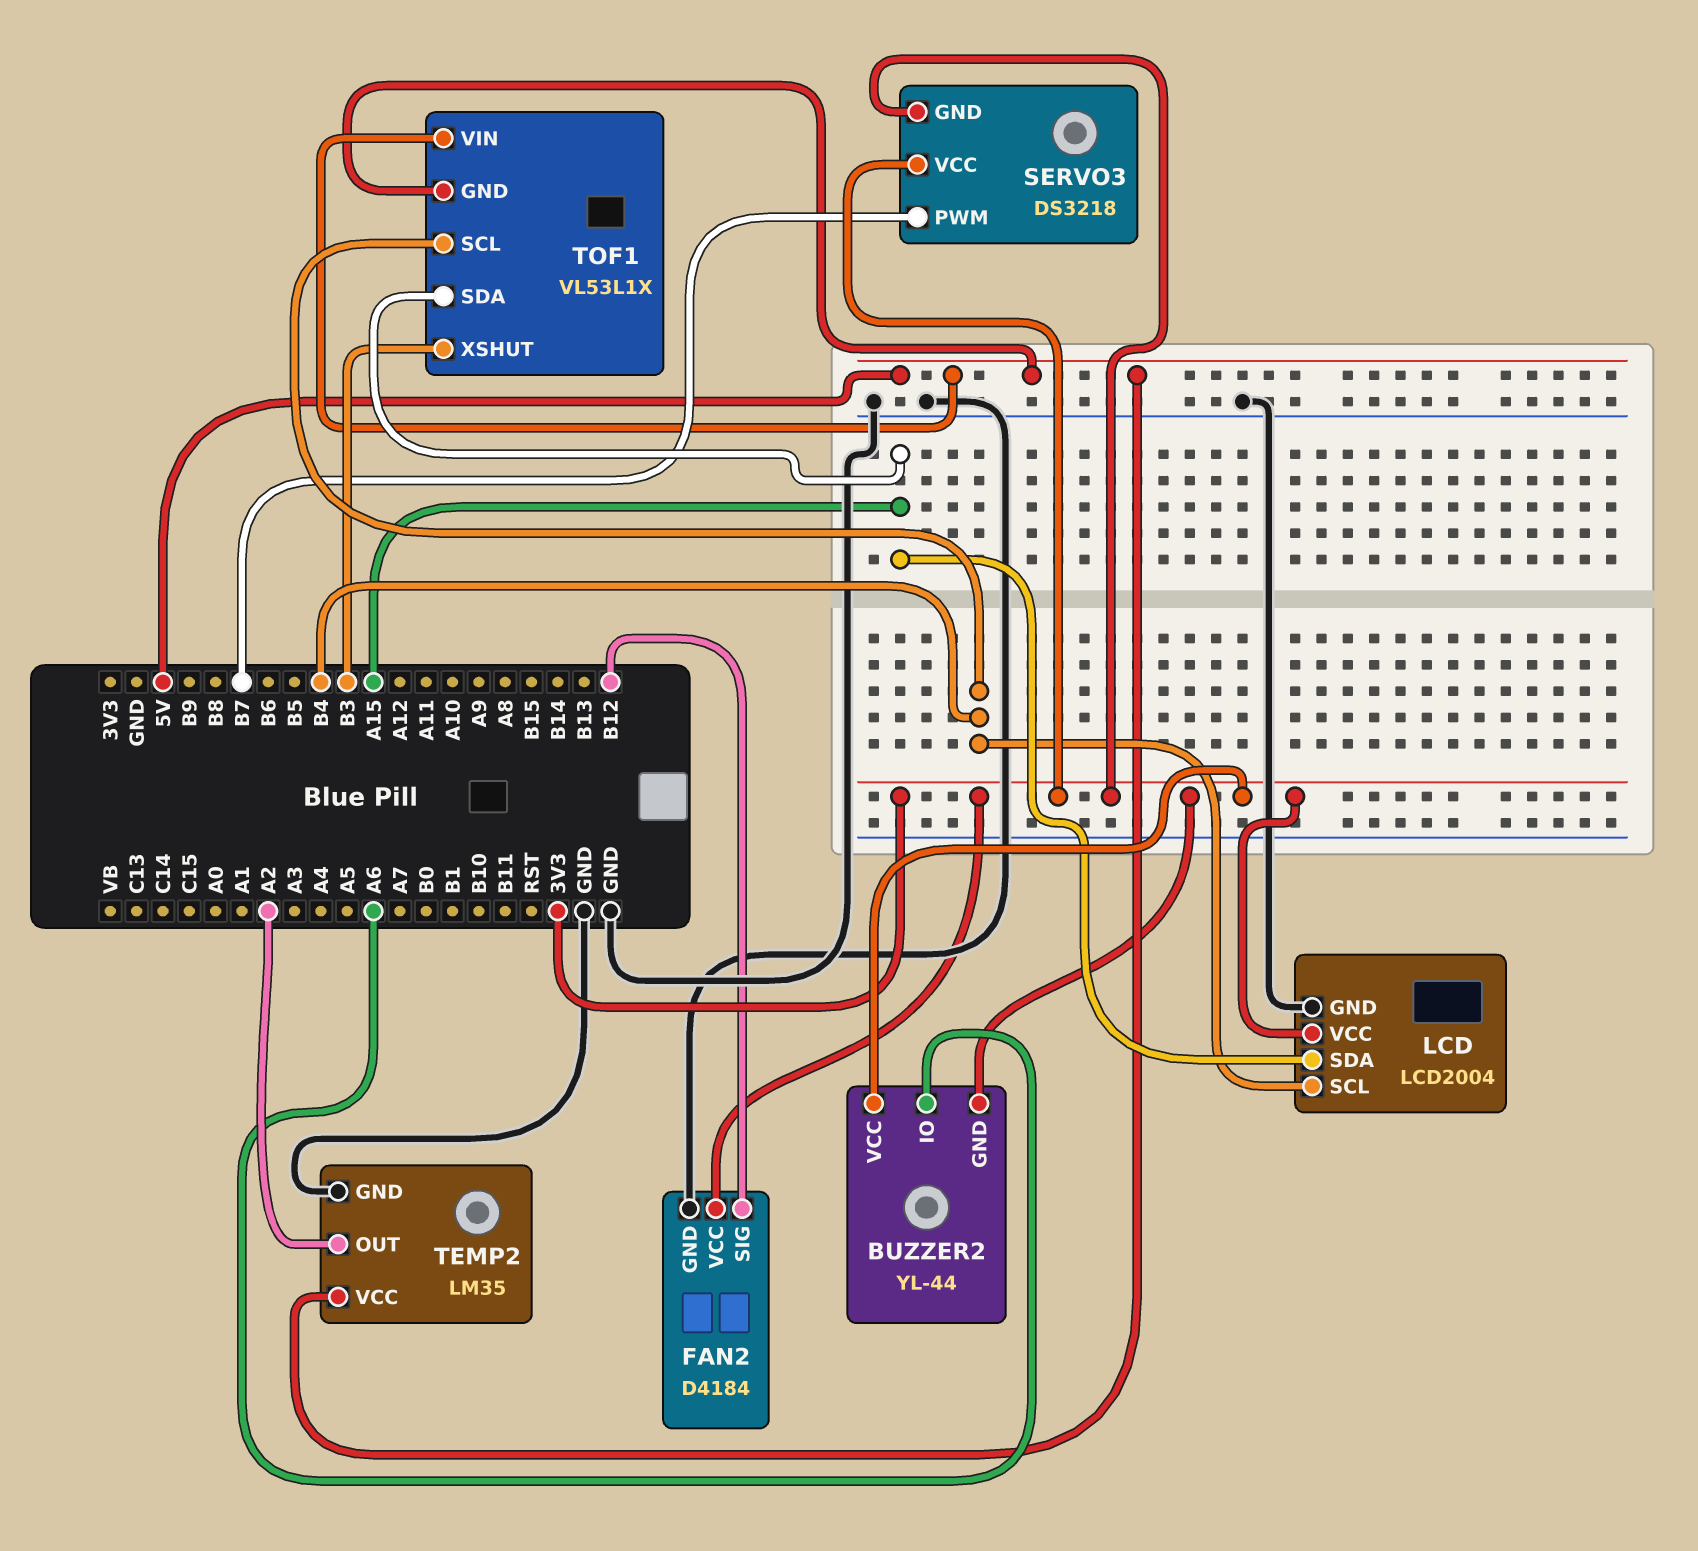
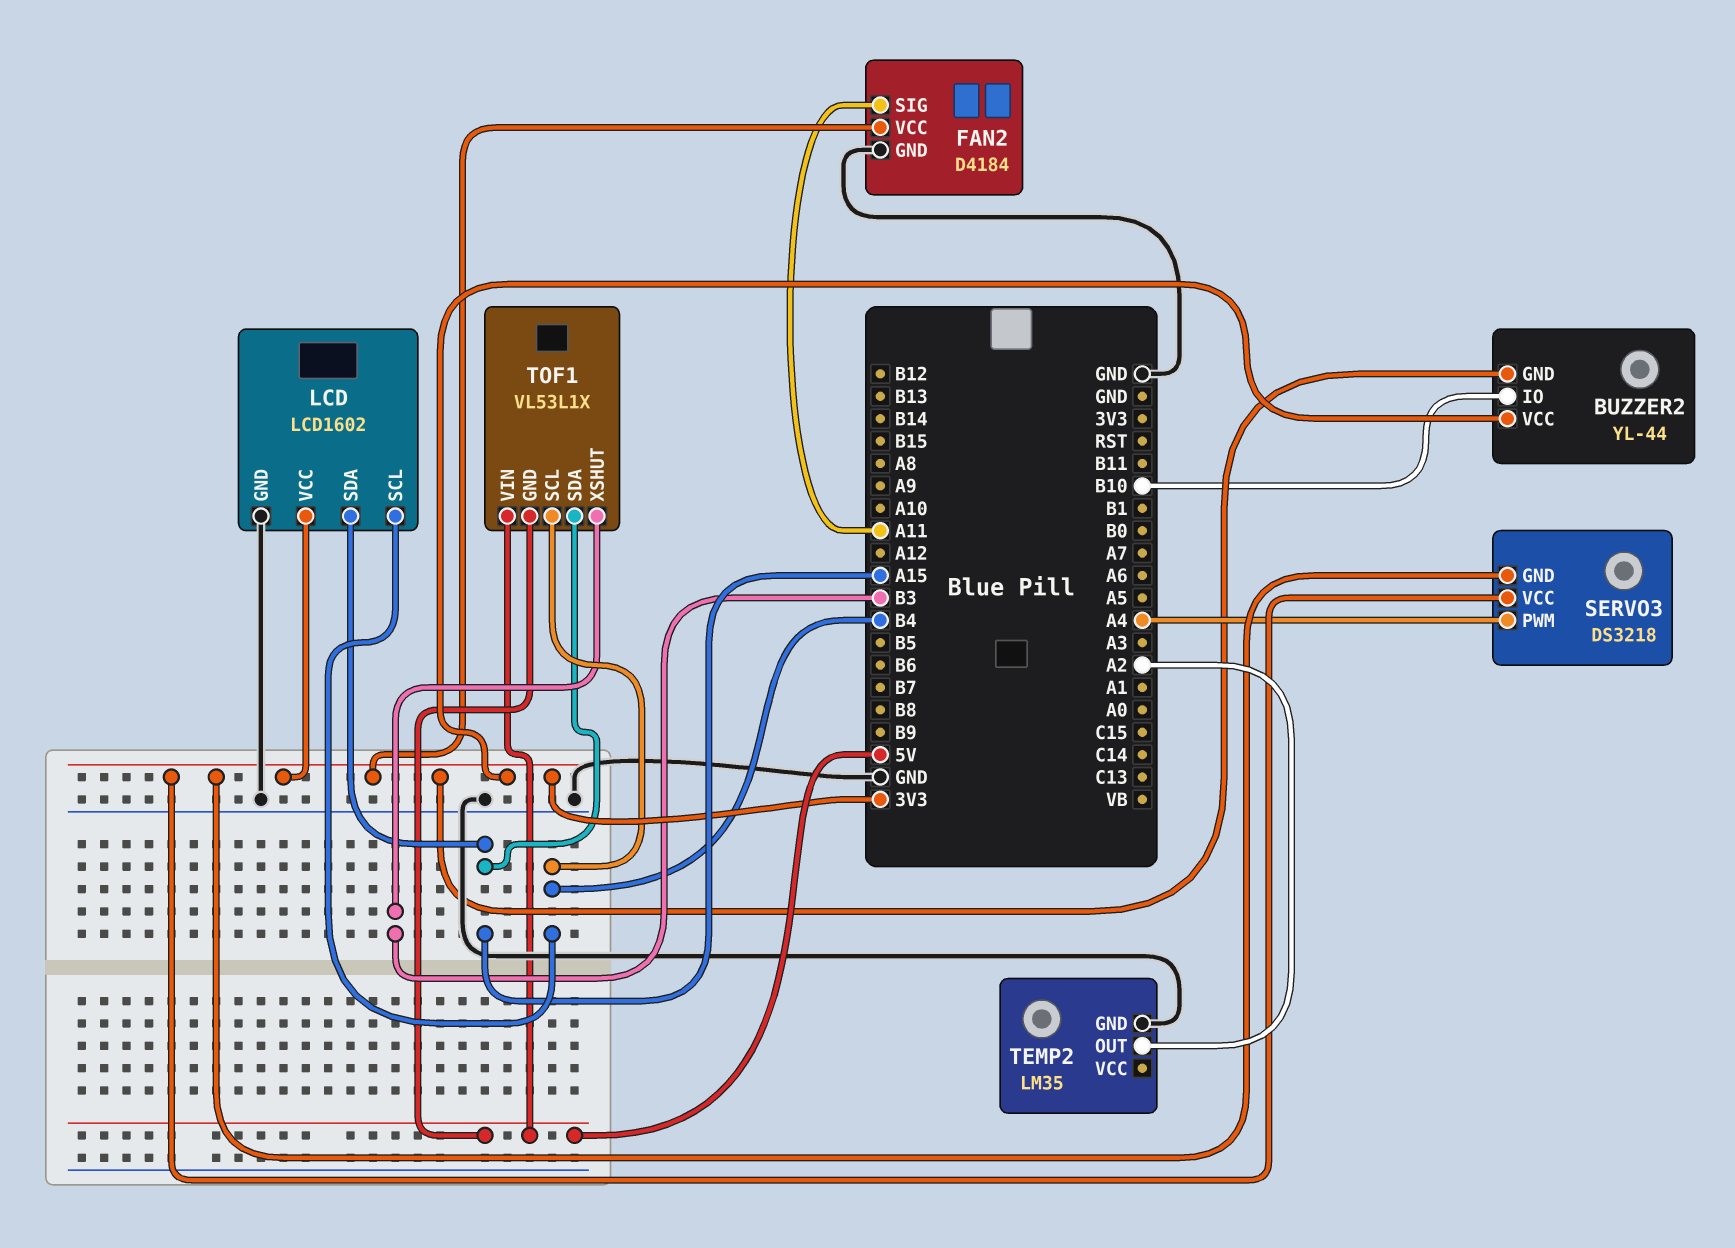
BUZZER2 pin IO: A6 -> B10
FAN2 pin SIG: B12 -> A11
LCD: LCD2004 -> LCD1602
SERVO3 pin PWM: B7 -> A4
TEMP2 pin VCC: 5V -> none

